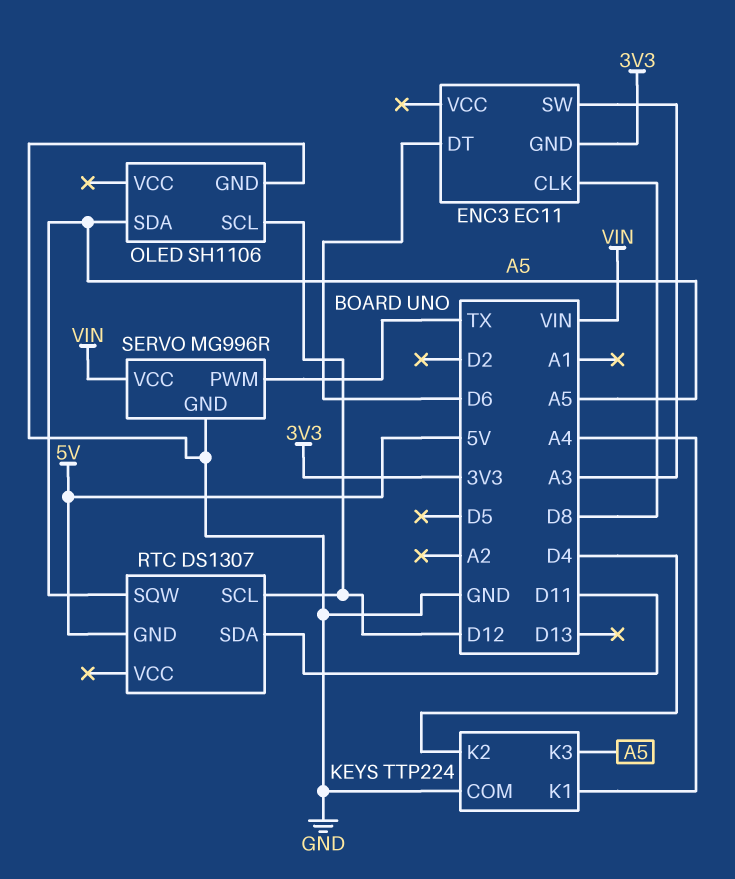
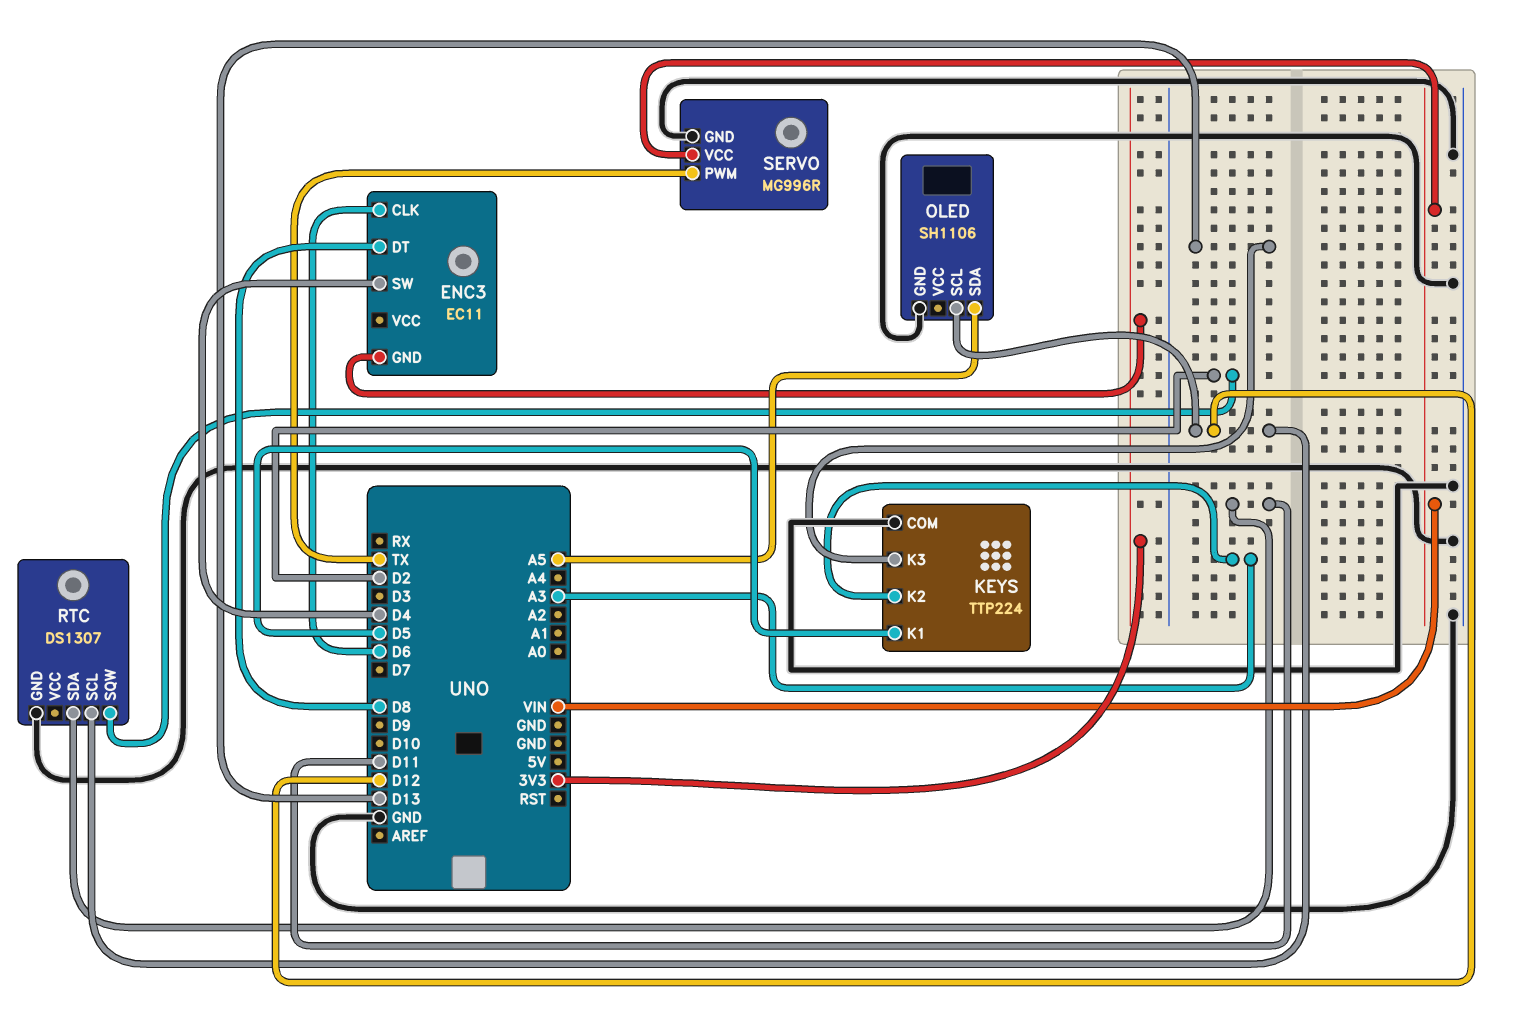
ENC3 pin CLK: D8 -> D6
ENC3 pin DT: D6 -> D8
ENC3 pin SW: A3 -> D4
KEYS pin K1: A4 -> D5
KEYS pin K2: D4 -> A3
KEYS pin K3: A5 -> D13
RTC pin GND: 5V -> GND
RTC pin SQW: A5 -> D2

